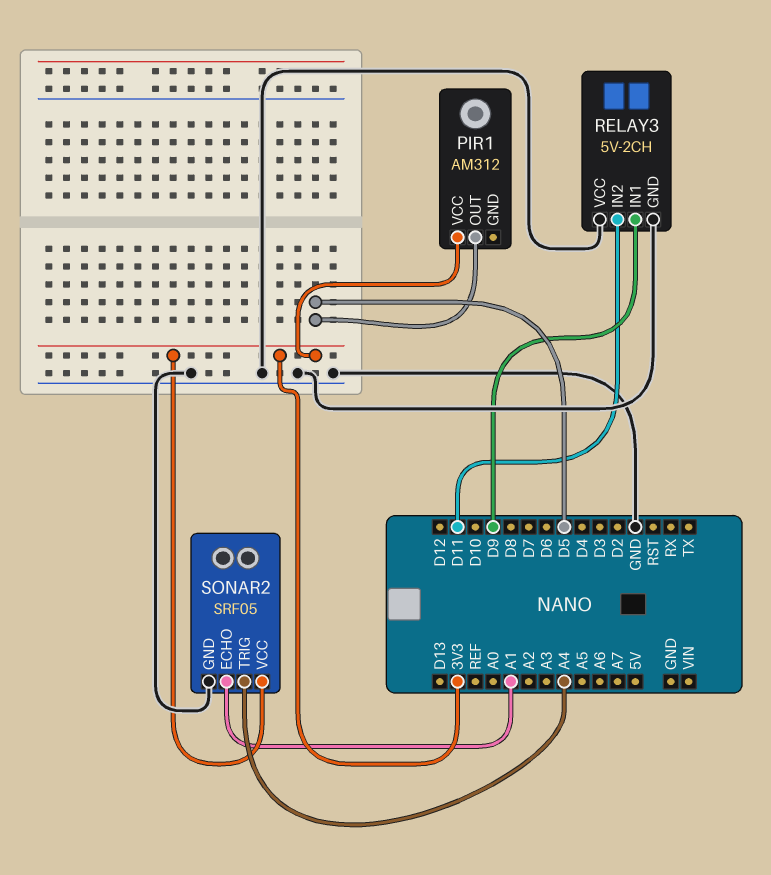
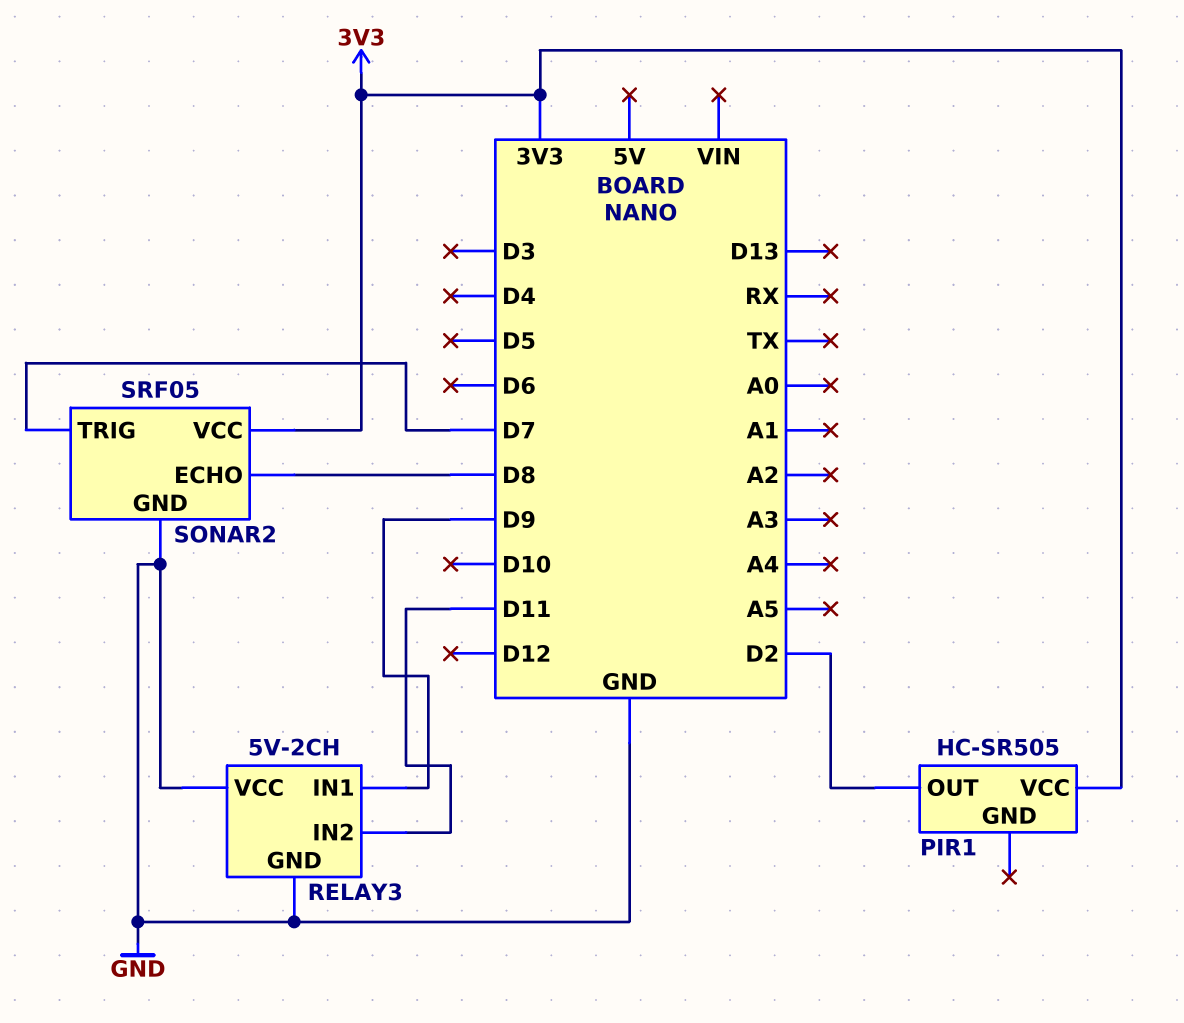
PIR1: AM312 -> HC-SR505
PIR1 pin OUT: D5 -> D2
SONAR2 pin ECHO: A1 -> D8
SONAR2 pin TRIG: A4 -> D7

